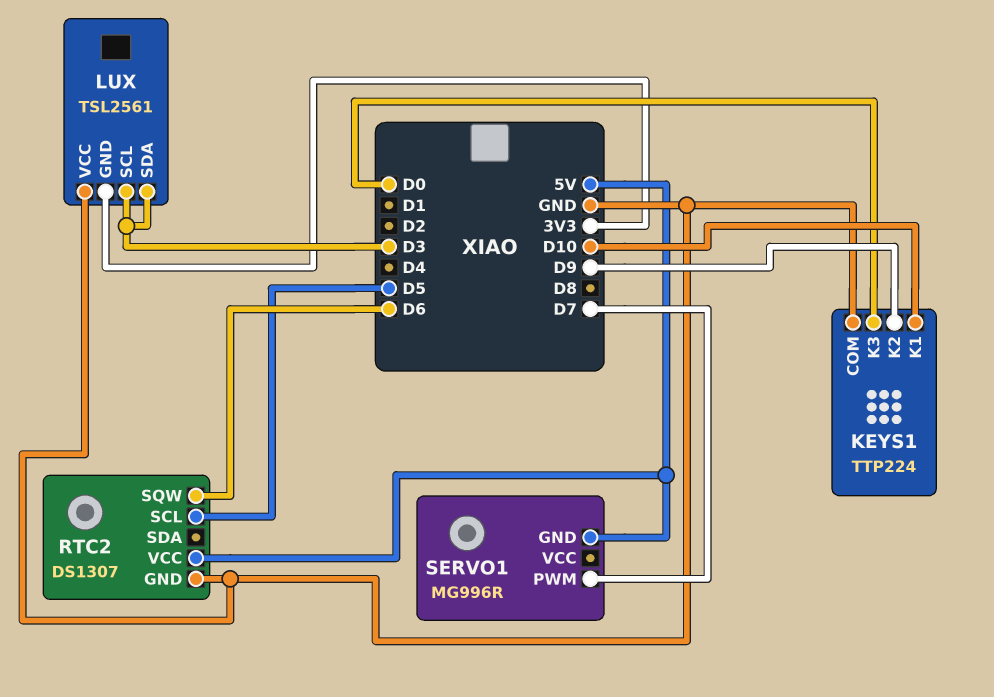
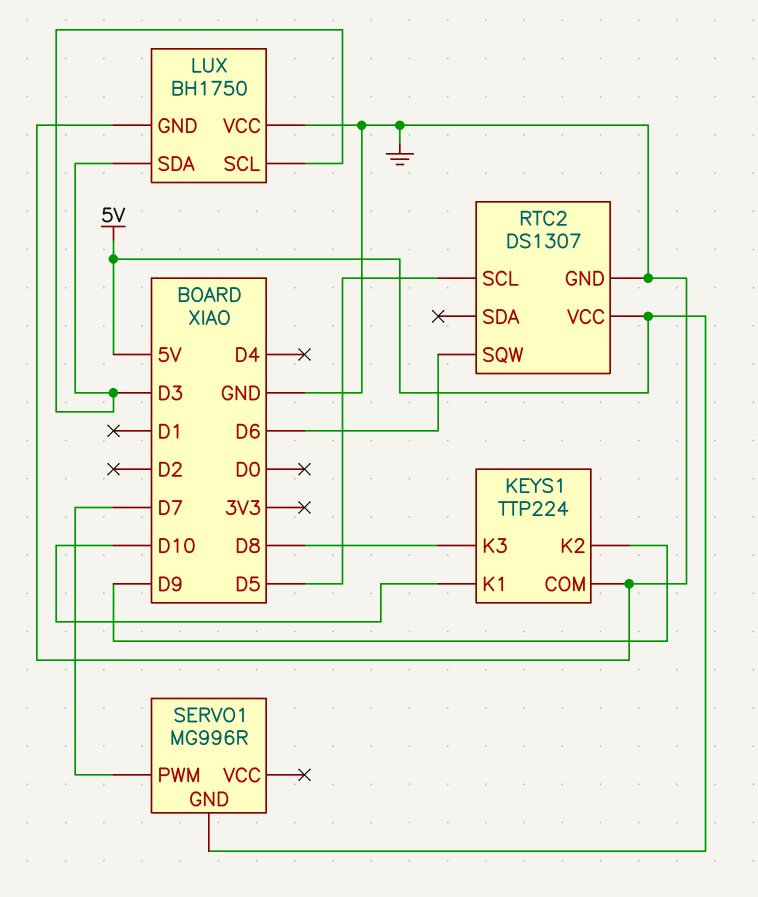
KEYS1 pin K3: D0 -> D8
LUX: TSL2561 -> BH1750
LUX pin GND: 3V3 -> GND

